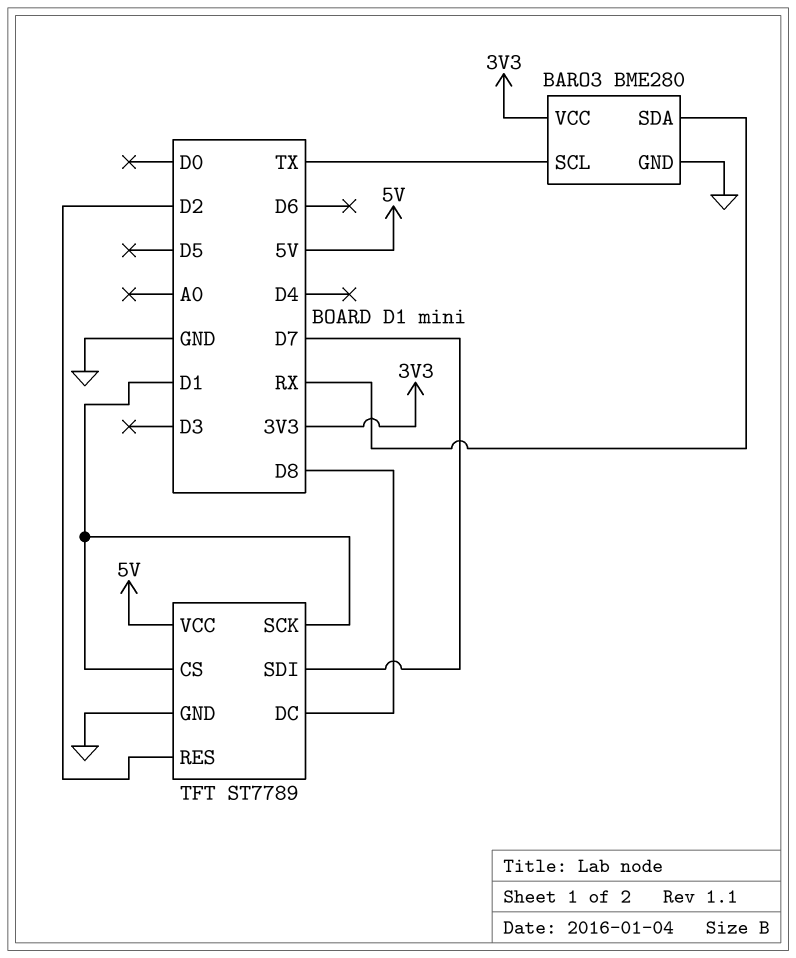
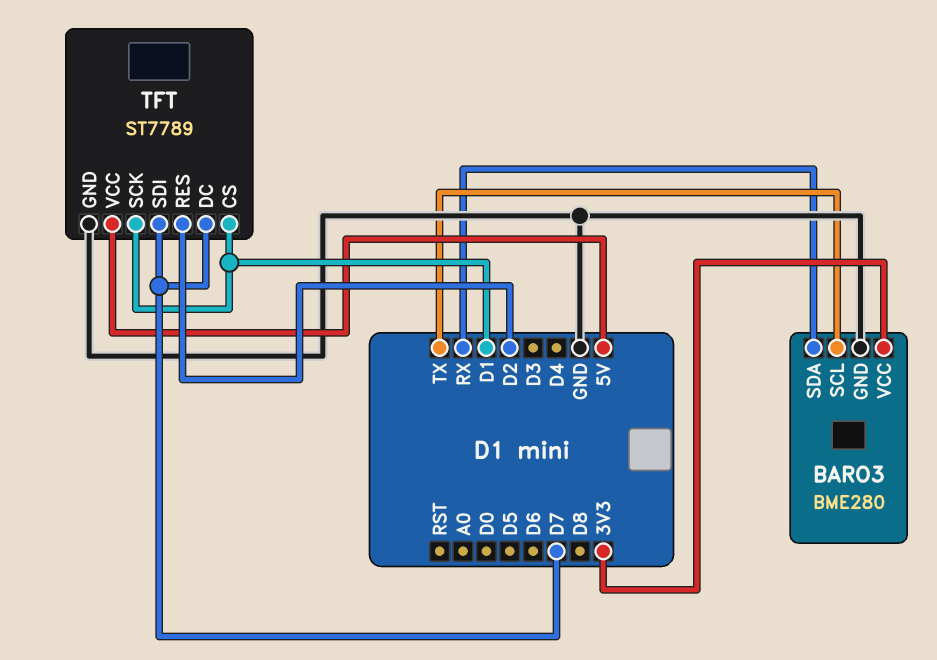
TFT pin DC: D8 -> D7

